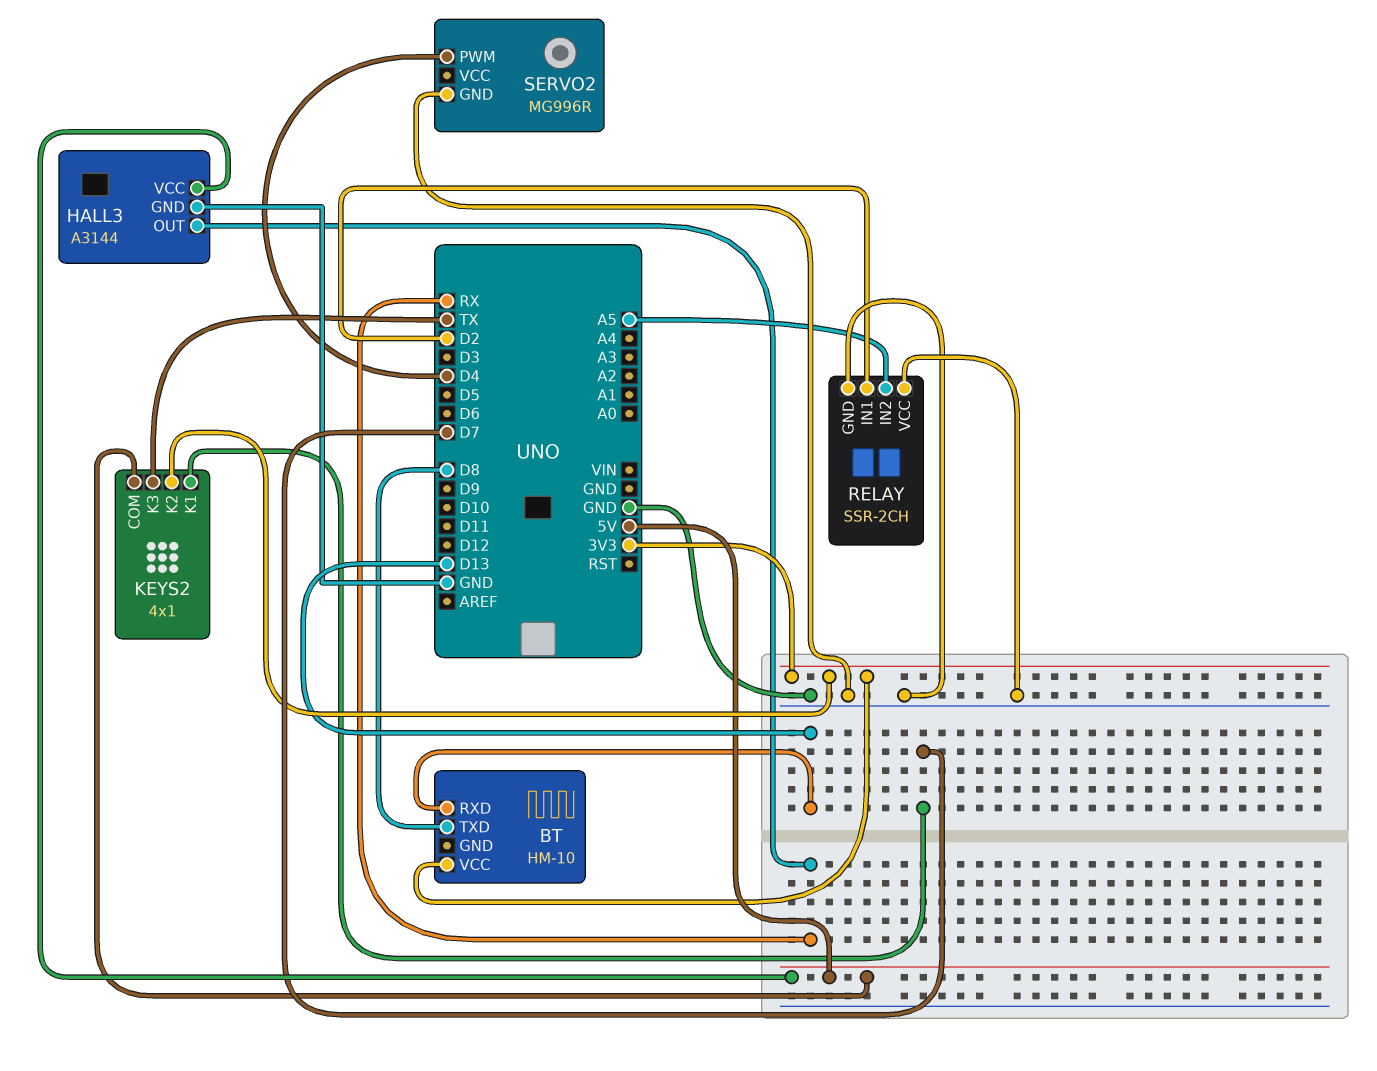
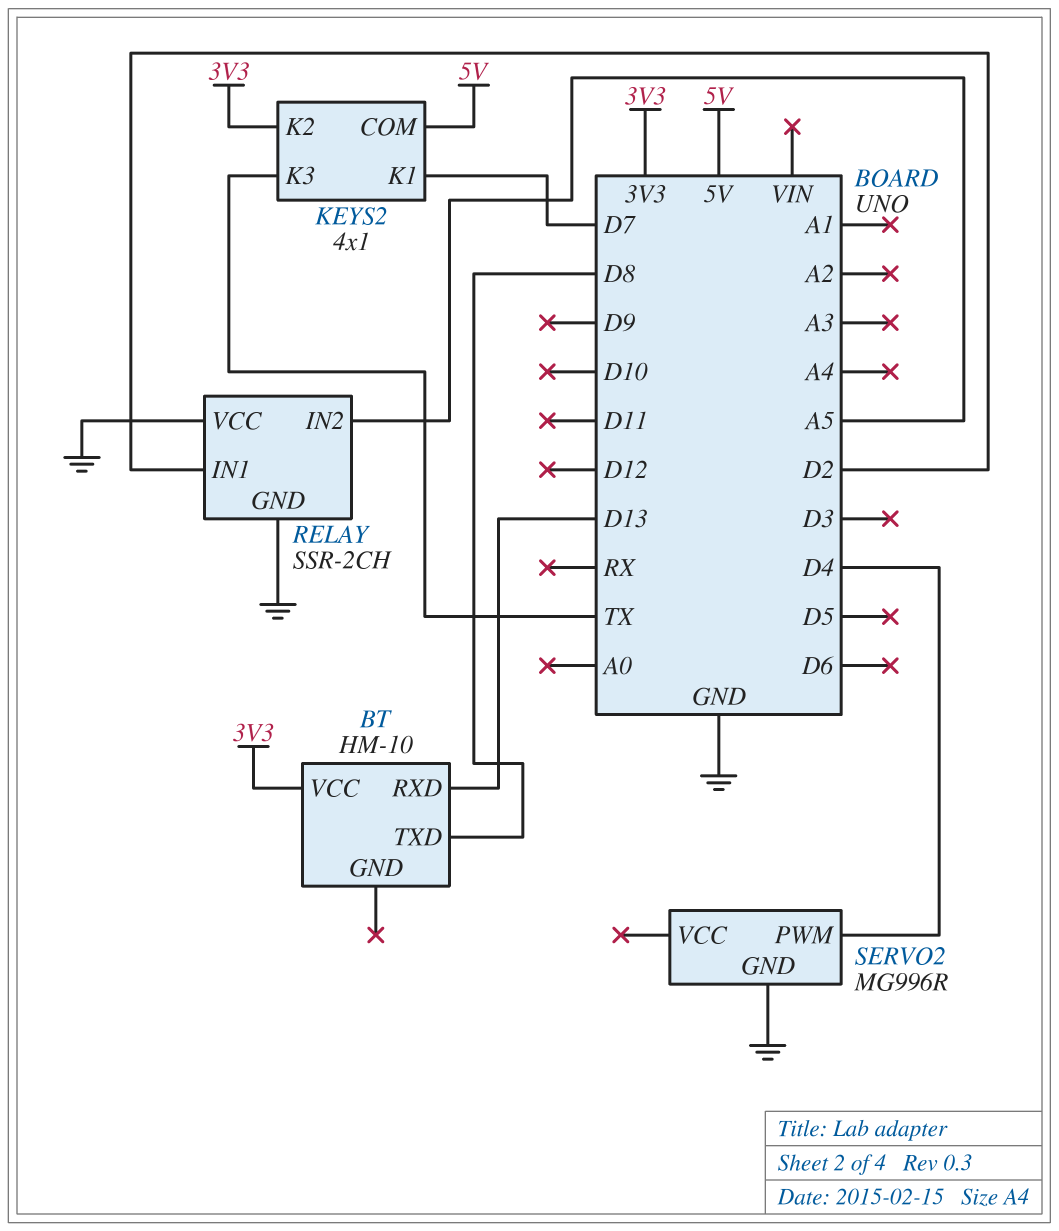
HALL3: A3144 -> none
HALL3 pin GND: GND -> none
HALL3 pin OUT: RX -> none
HALL3 pin VCC: 5V -> none

